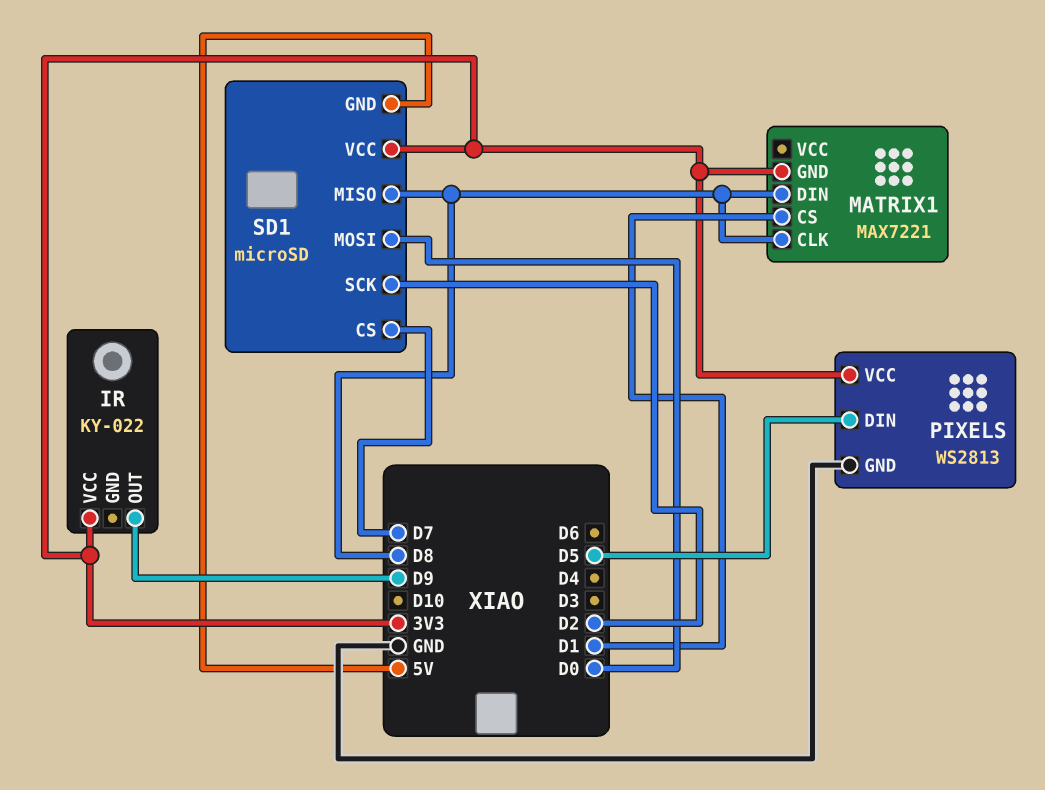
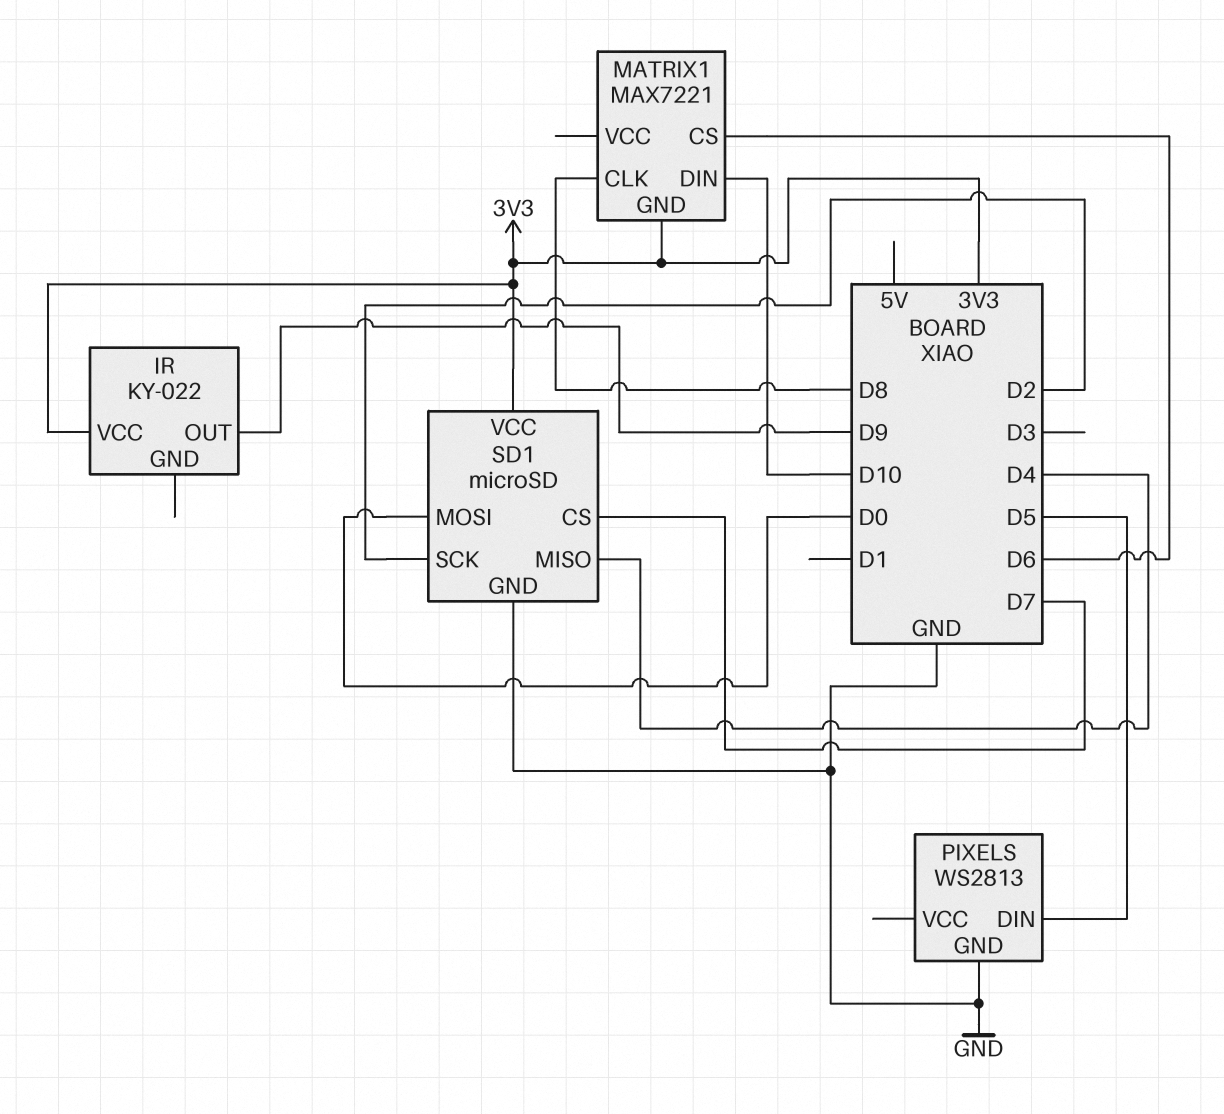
MATRIX1 pin CS: D1 -> D6
MATRIX1 pin DIN: D8 -> D10
PIXELS pin VCC: 3V3 -> none
SD1 pin GND: 5V -> GND
SD1 pin MISO: D8 -> D4

